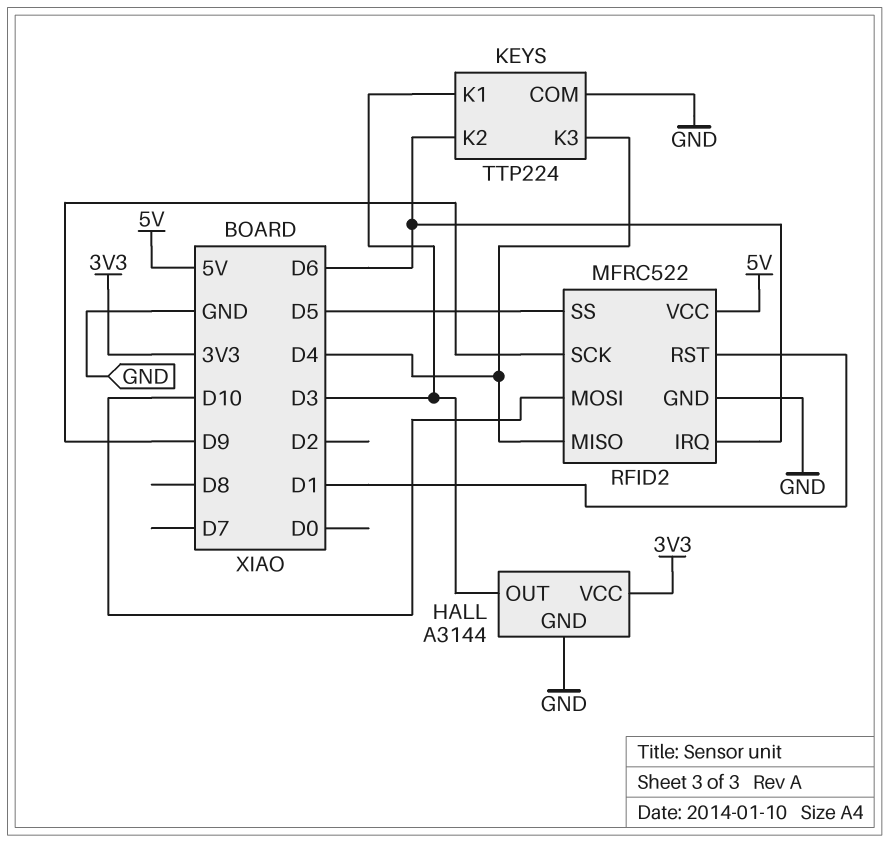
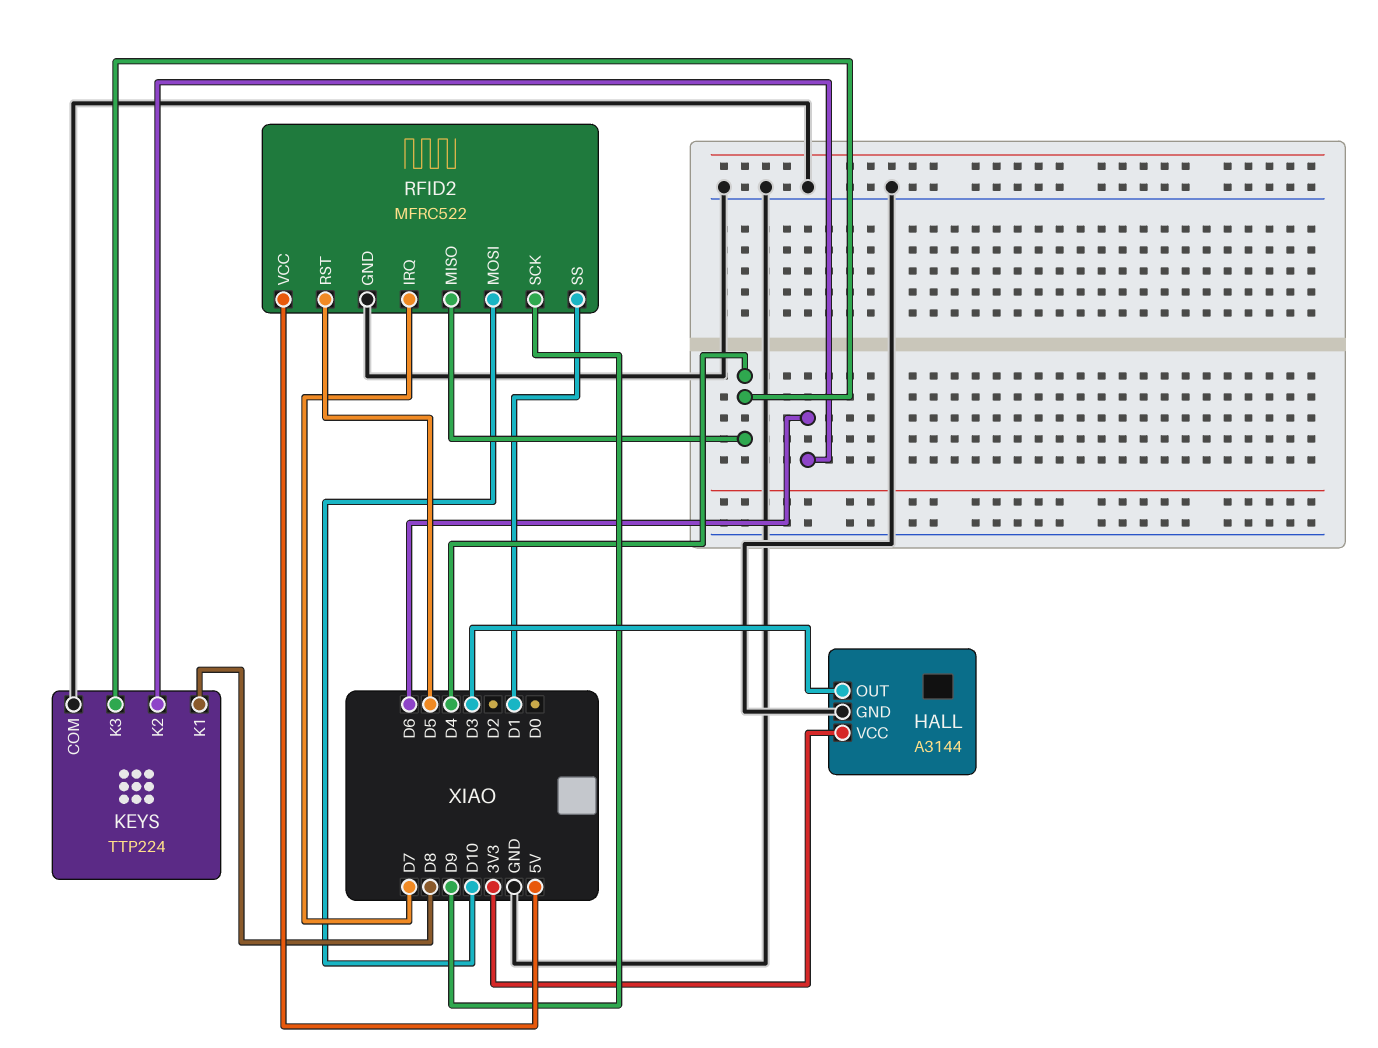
KEYS pin K1: D3 -> D8
RFID2 pin IRQ: D6 -> D7
RFID2 pin RST: D1 -> D5
RFID2 pin SS: D5 -> D1

